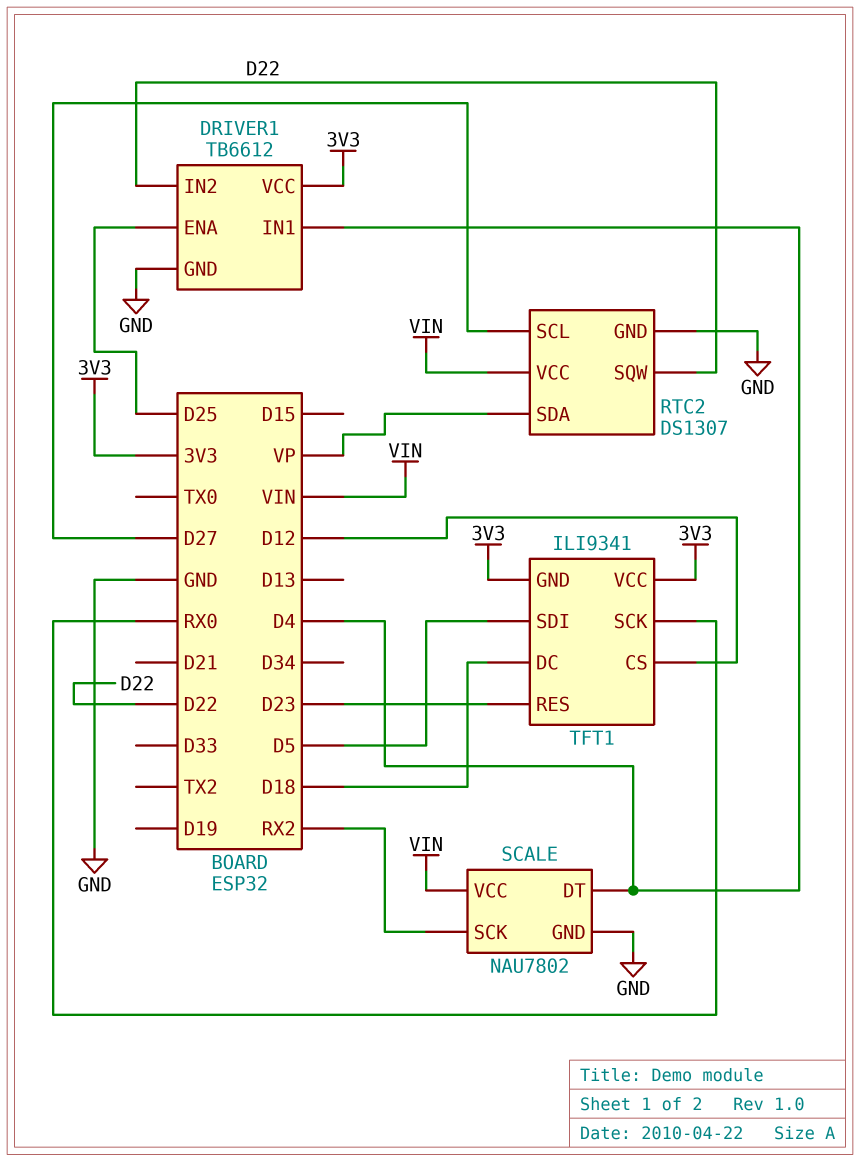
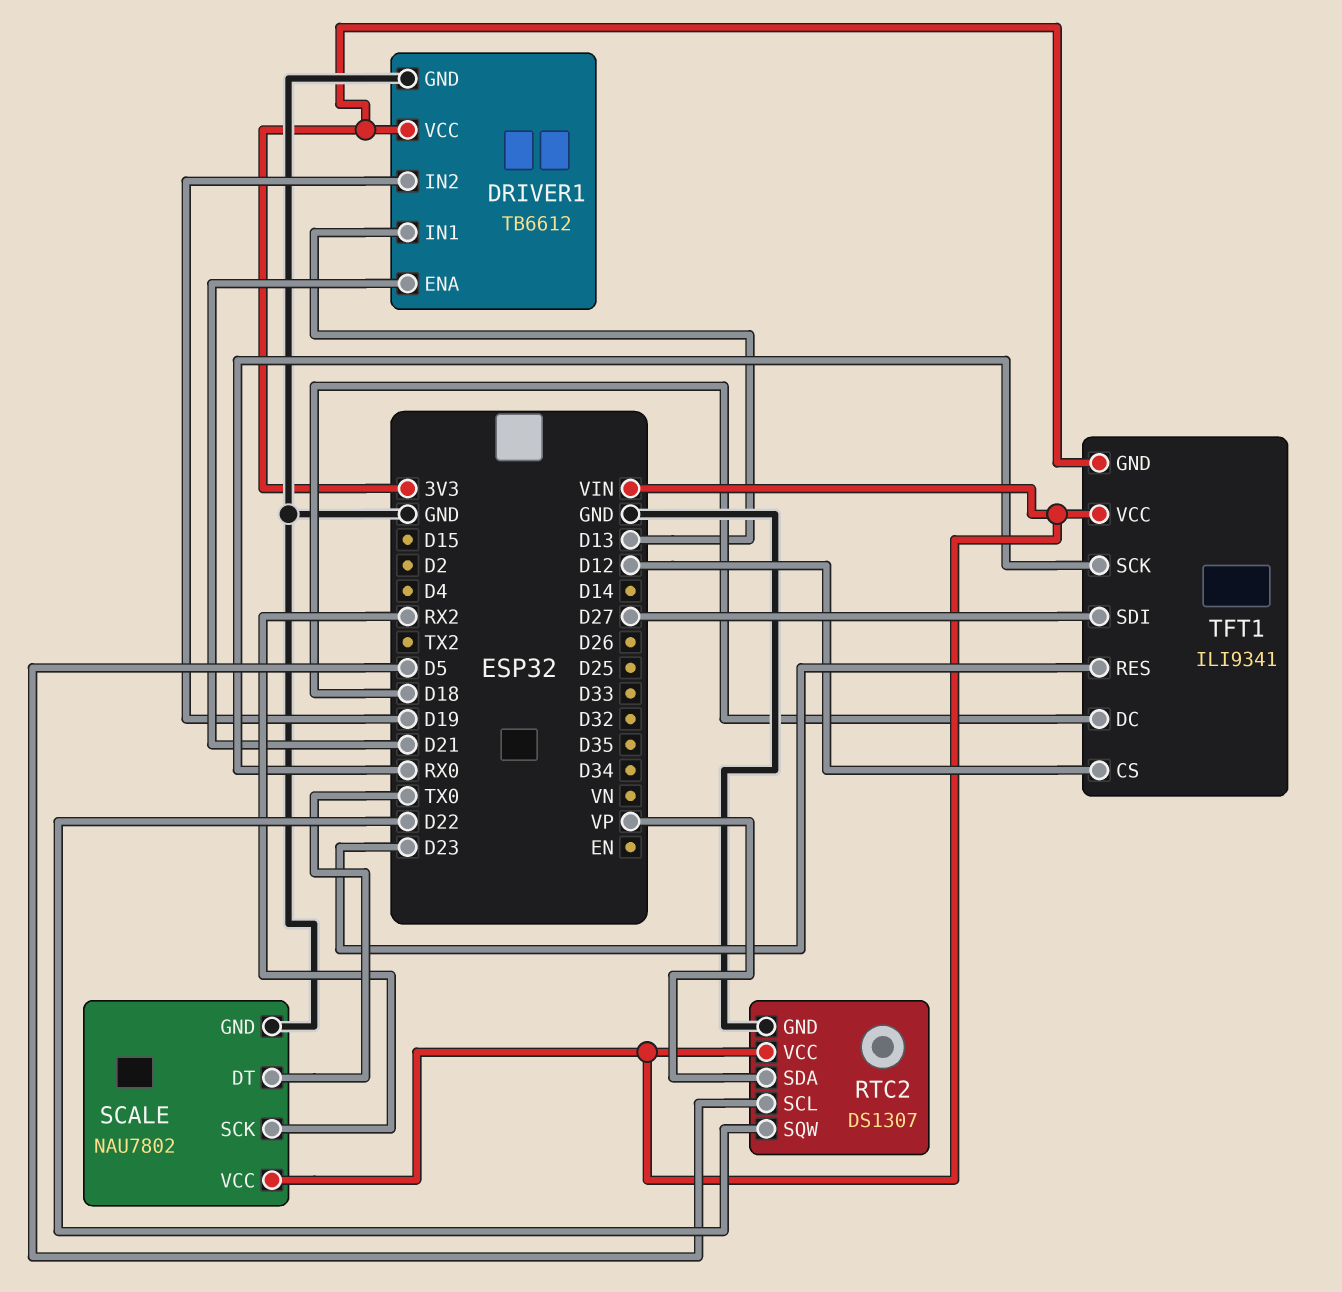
DRIVER1 pin ENA: D25 -> D21
DRIVER1 pin IN1: D4 -> D13
DRIVER1 pin IN2: D22 -> D19
RTC2 pin SCL: D27 -> D5
SCALE pin DT: D4 -> TX0
TFT1 pin SDI: D5 -> D27
TFT1 pin VCC: 3V3 -> VIN

